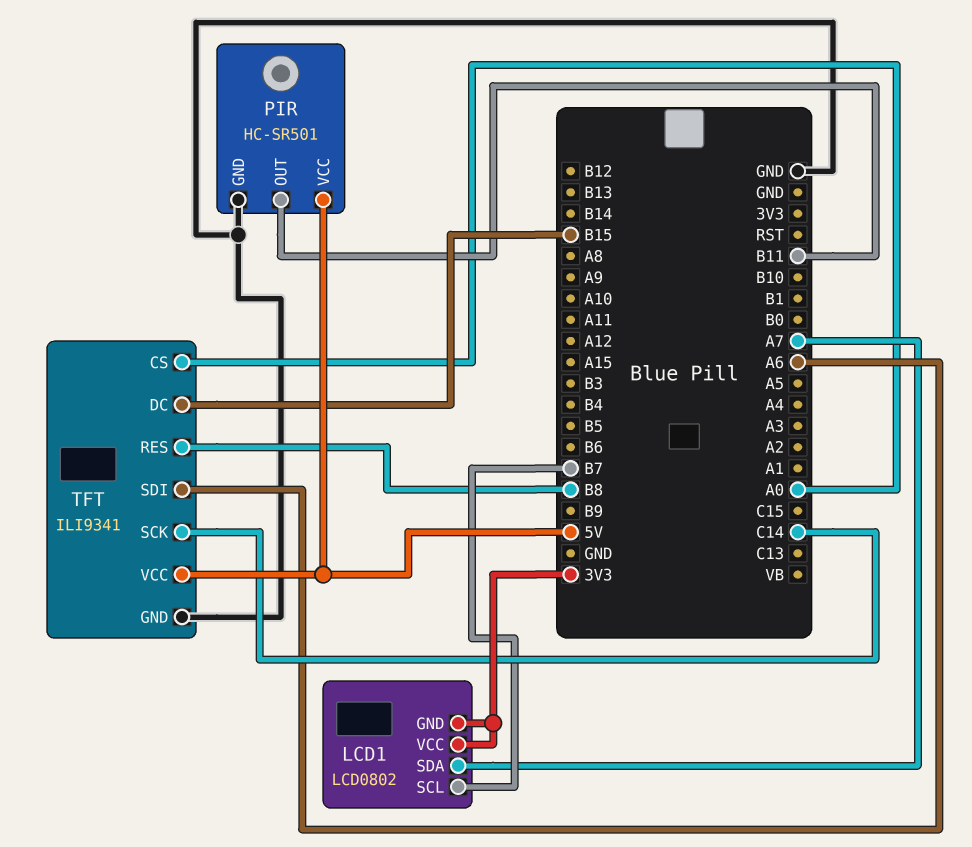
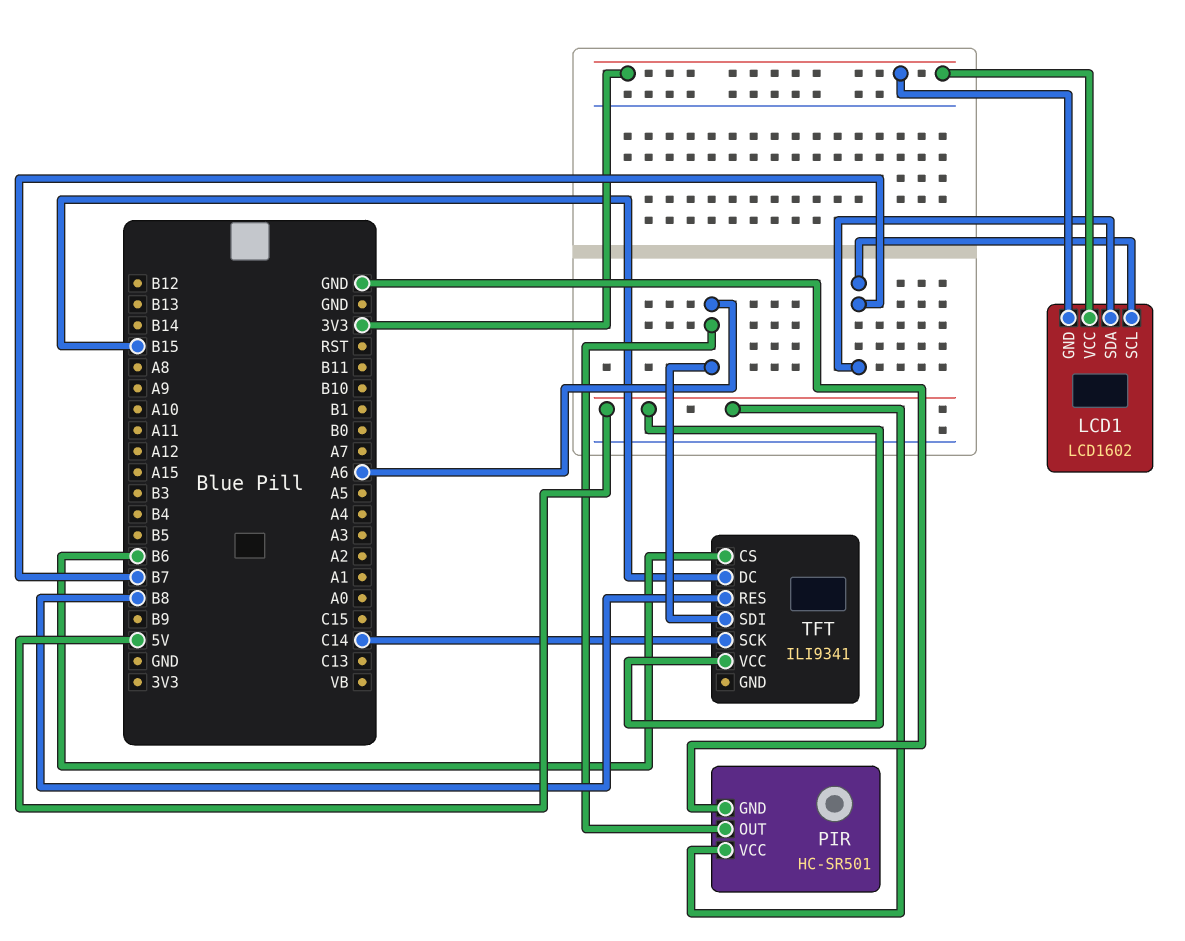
LCD1: LCD0802 -> LCD1602
LCD1 pin SDA: A7 -> B7
PIR pin OUT: B11 -> A6
TFT pin CS: A0 -> B6
TFT pin GND: GND -> none

